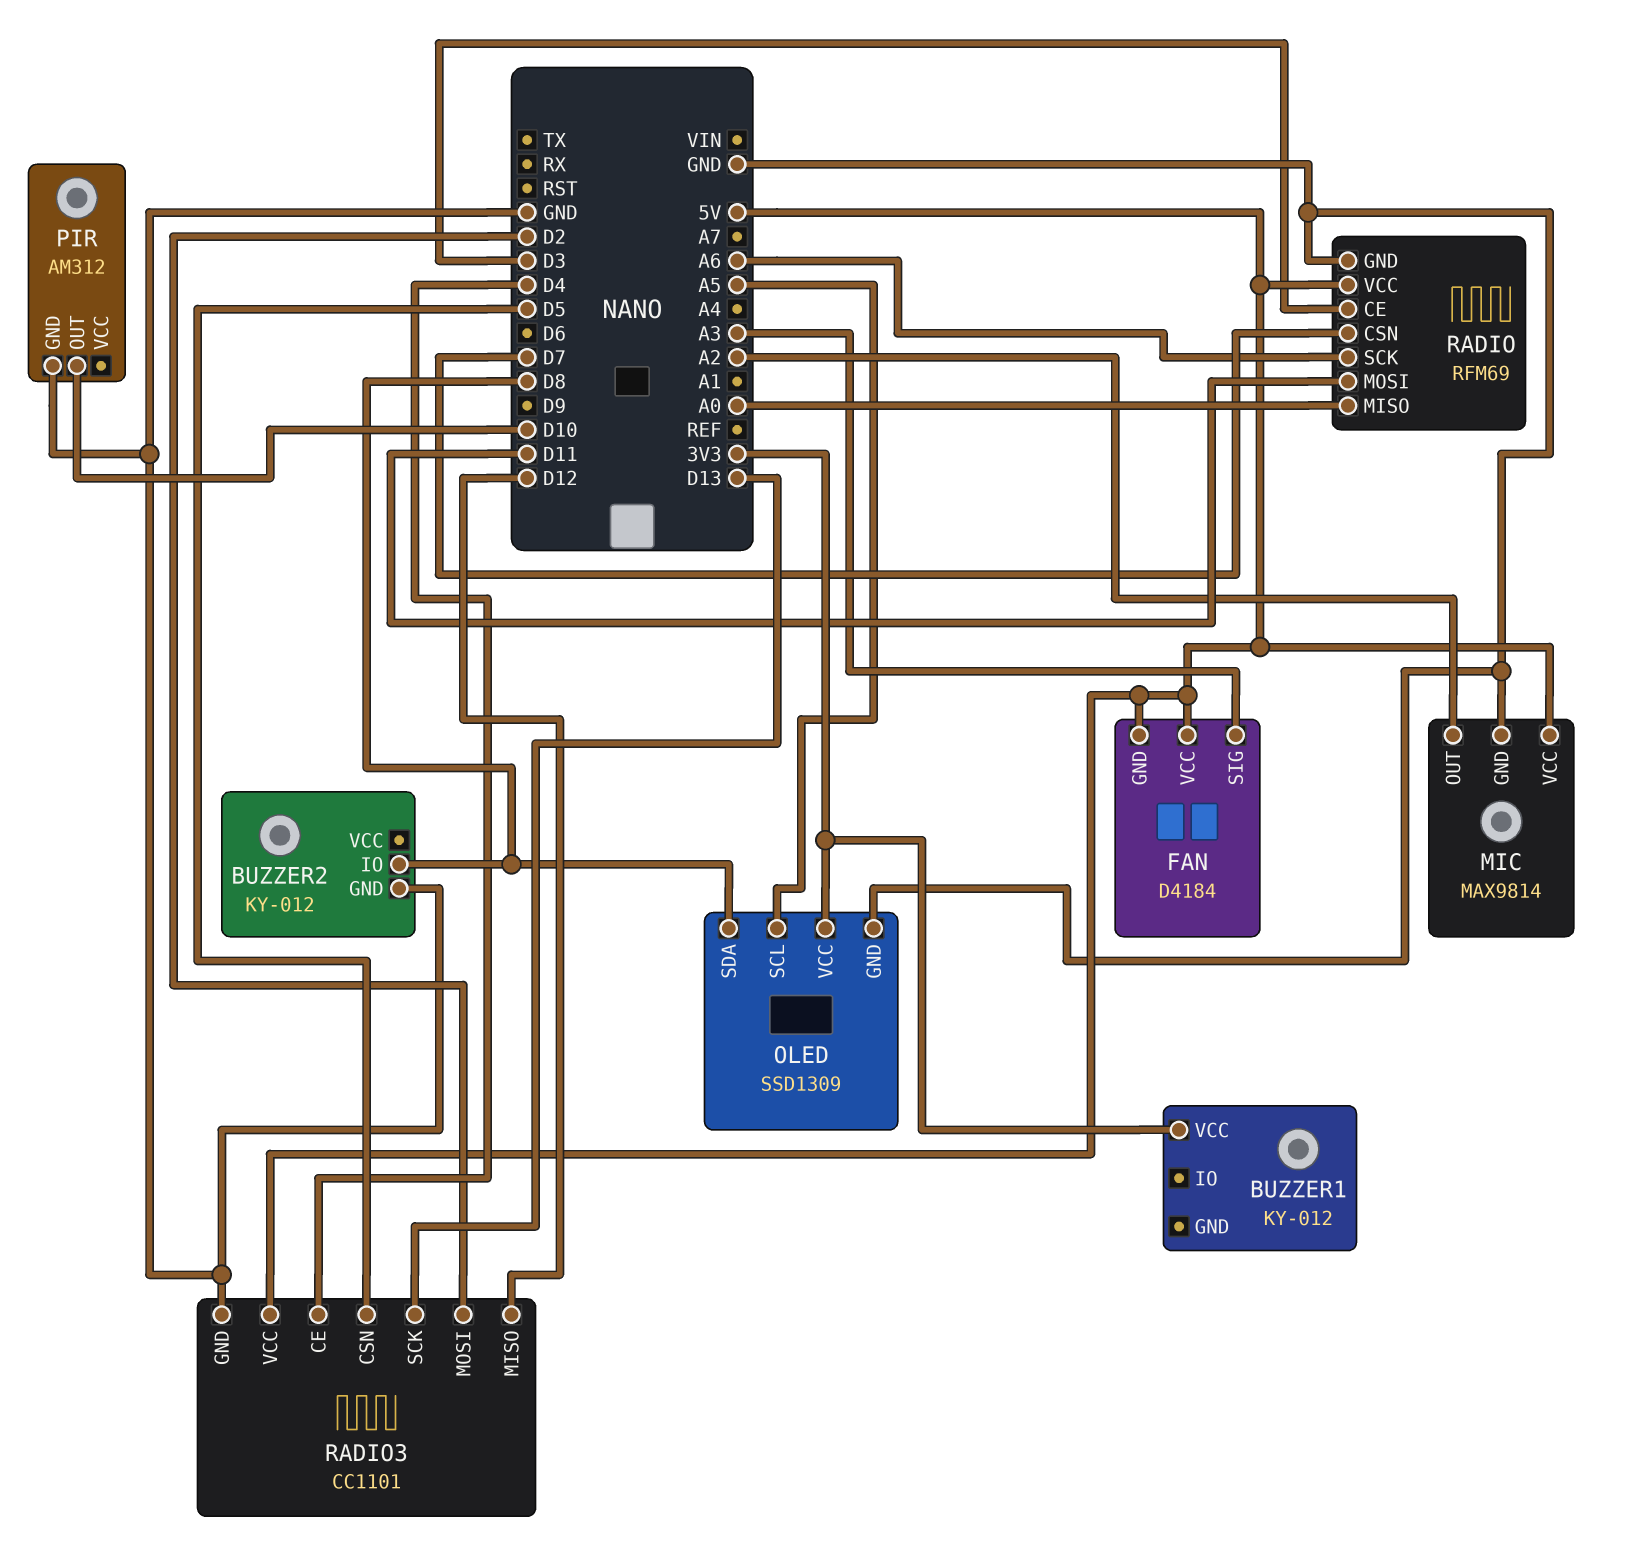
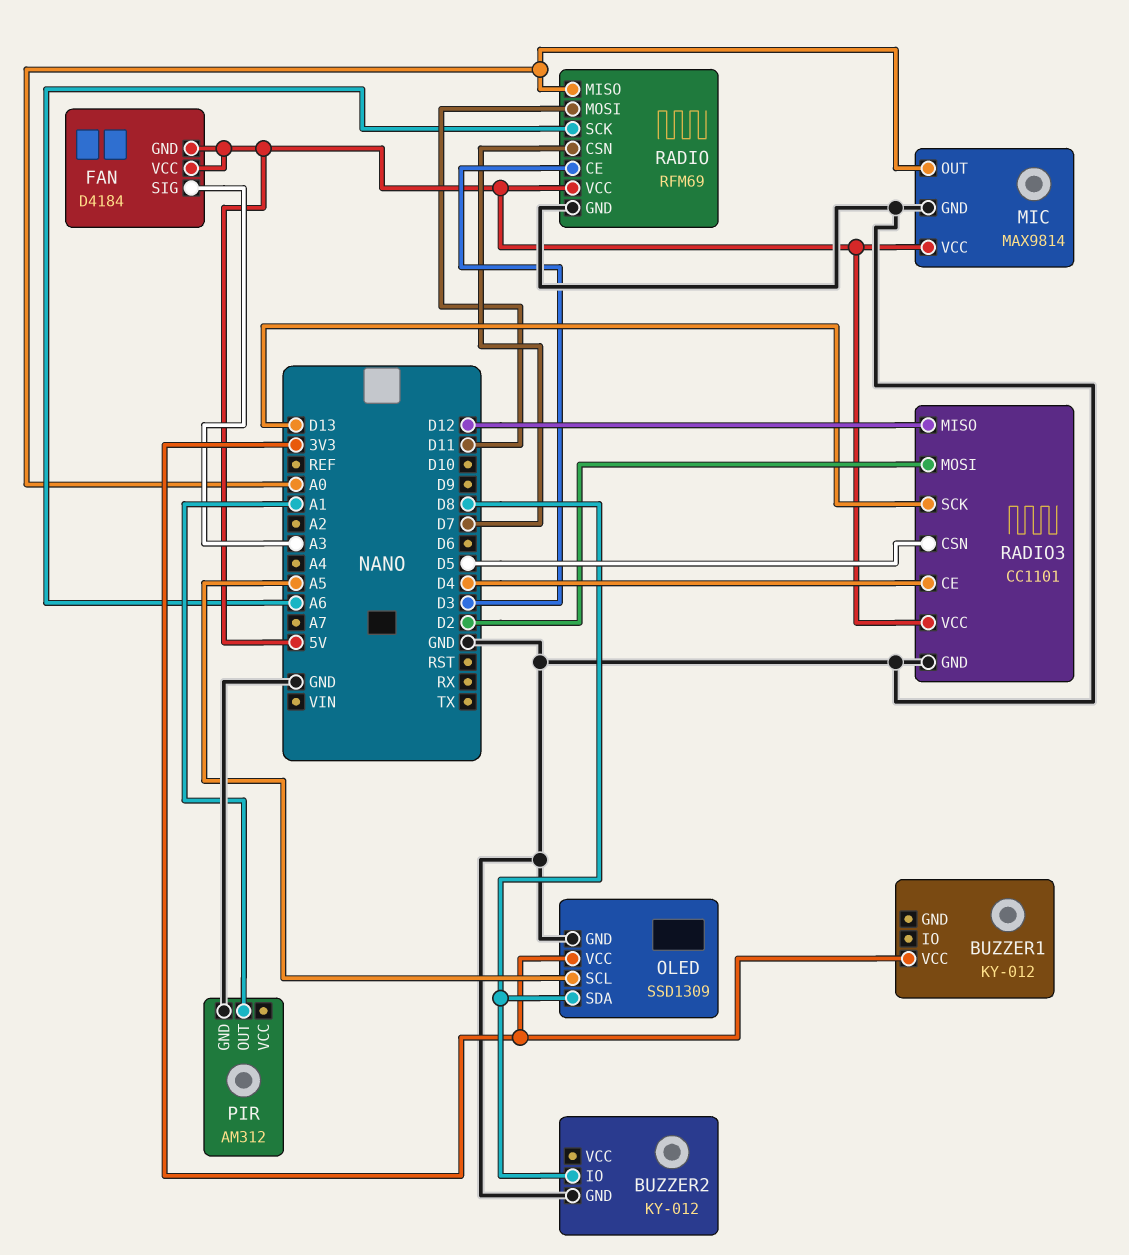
MIC pin OUT: A2 -> A0
PIR pin OUT: D10 -> A1

